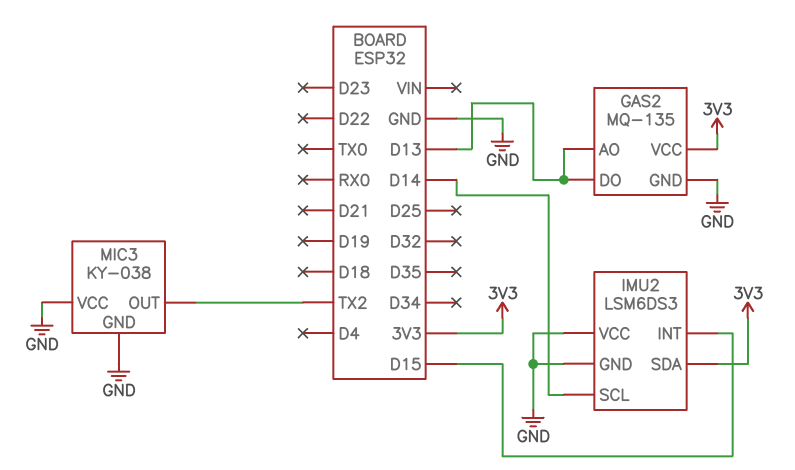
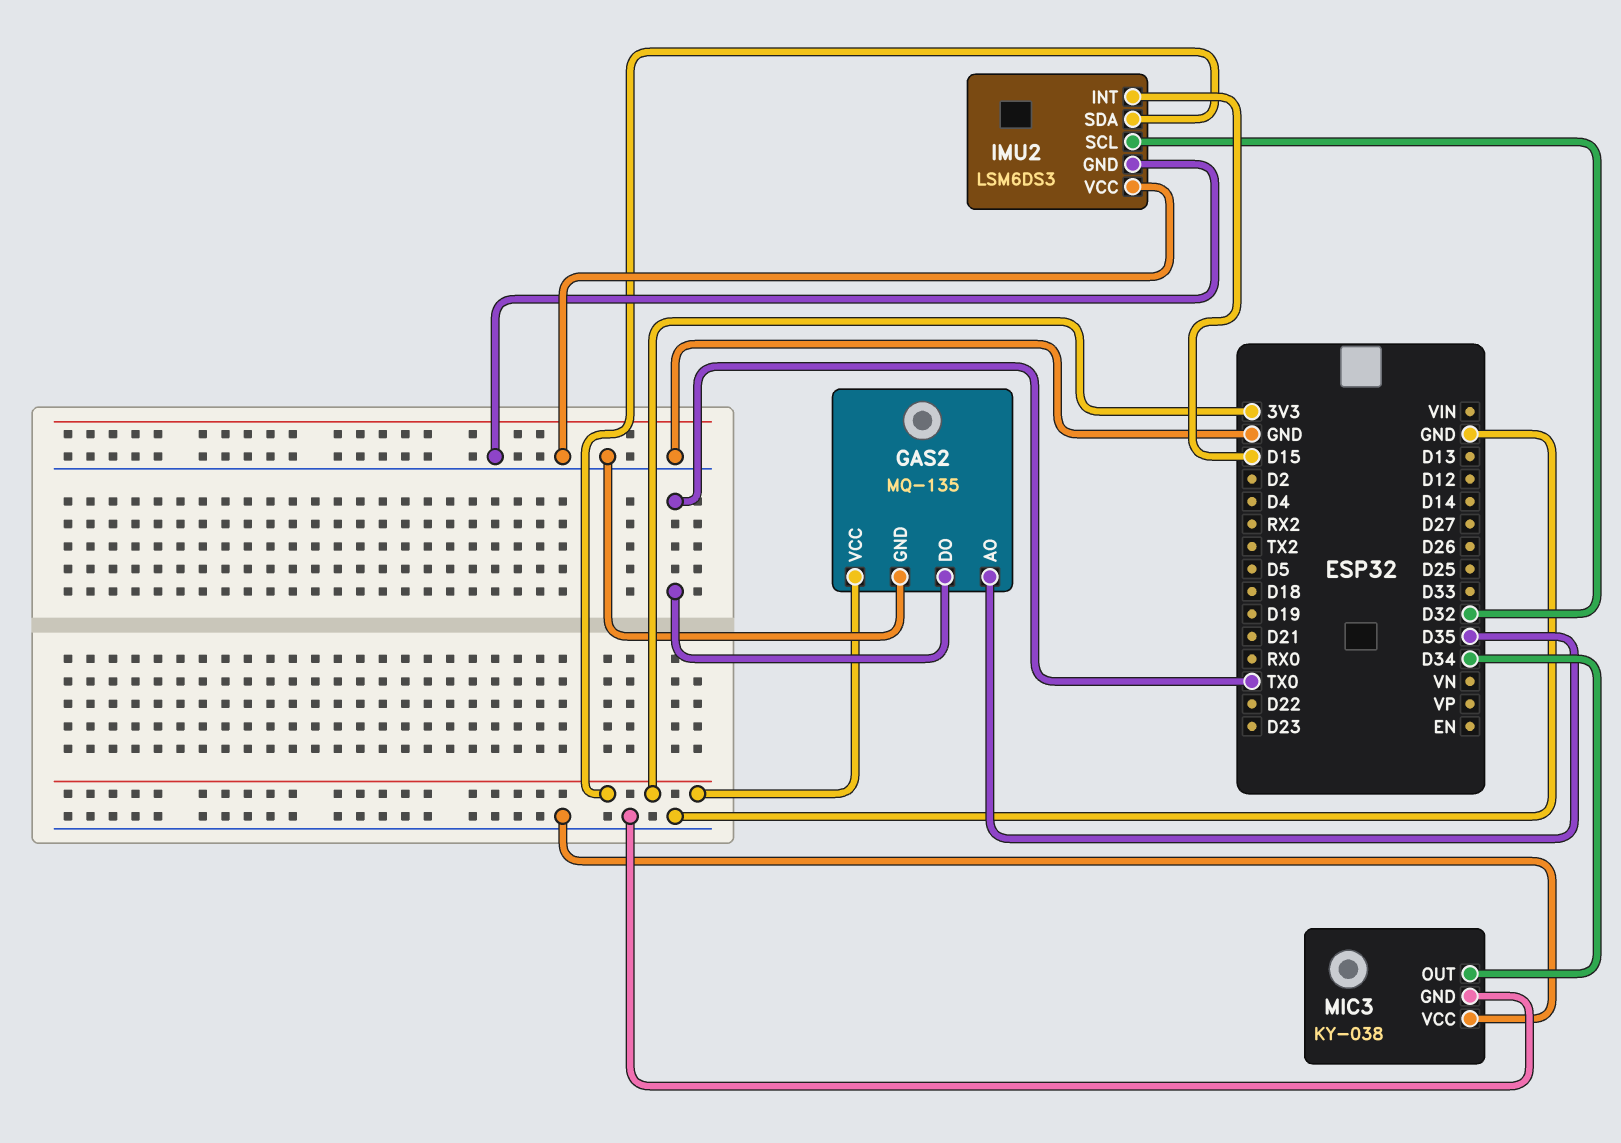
GAS2 pin AO: D13 -> D35
GAS2 pin DO: D13 -> TX0
IMU2 pin SCL: D14 -> D32
MIC3 pin OUT: TX2 -> D34

